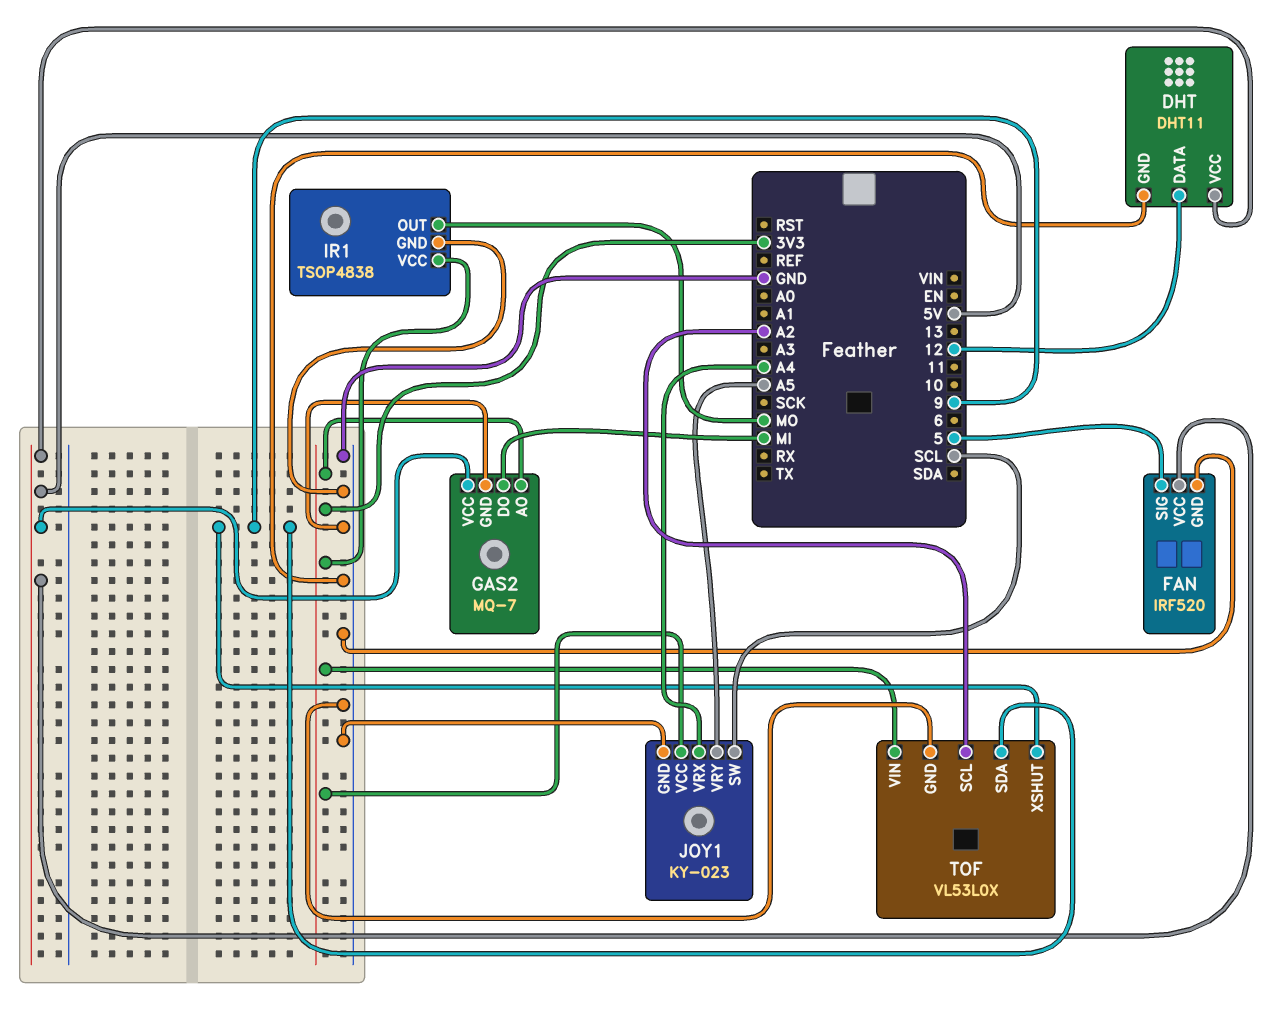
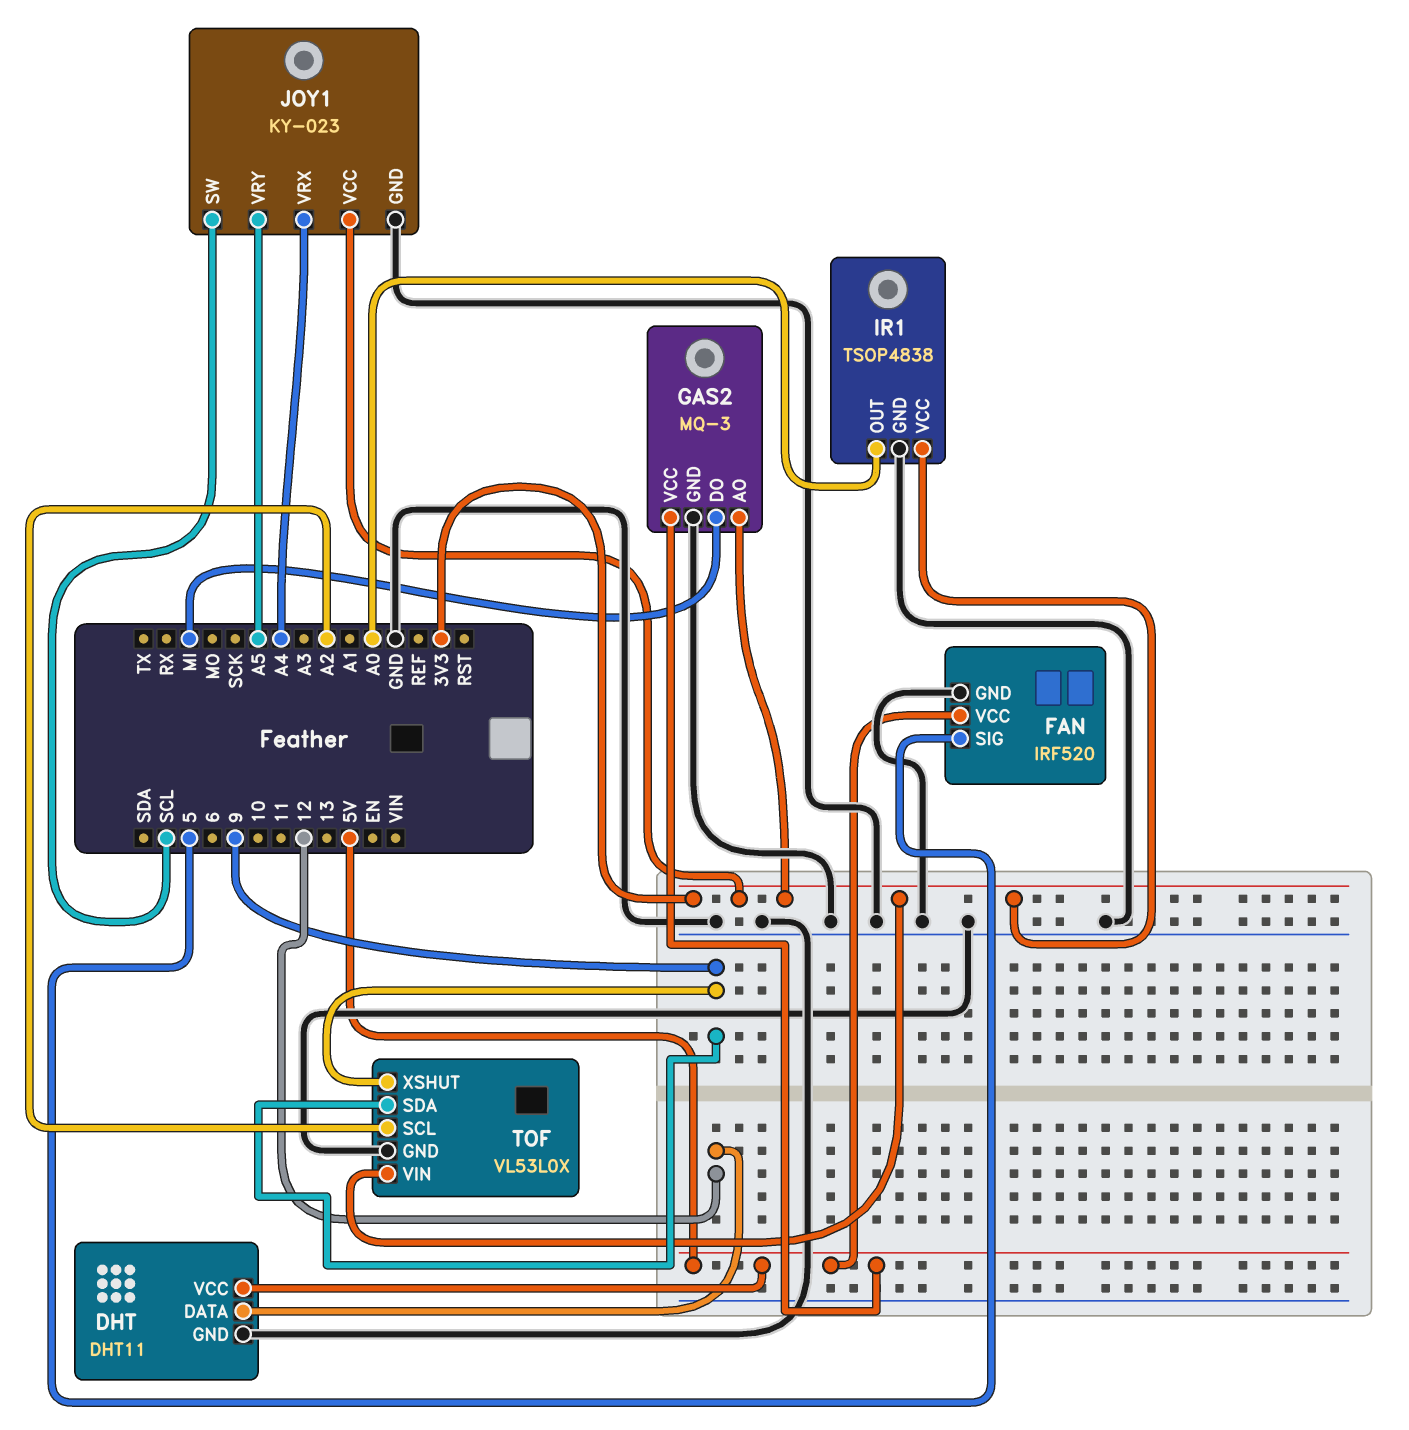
GAS2: MQ-7 -> MQ-3
IR1 pin OUT: MO -> A0

